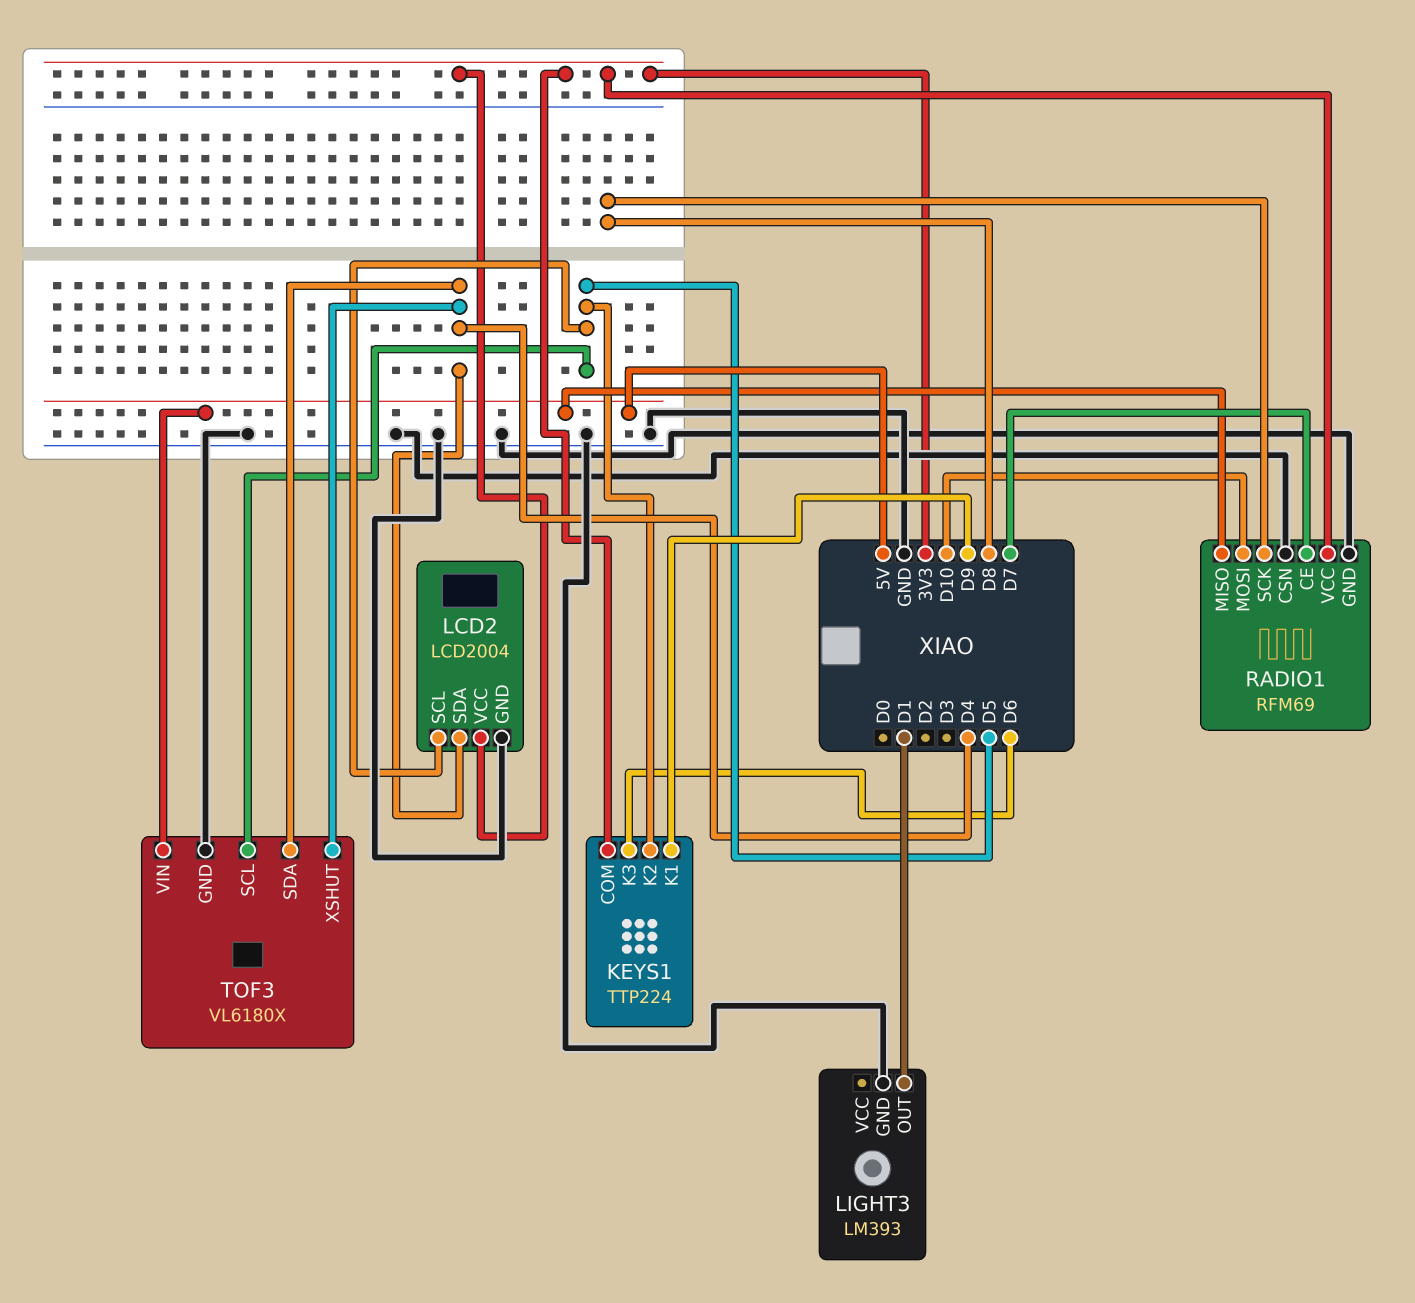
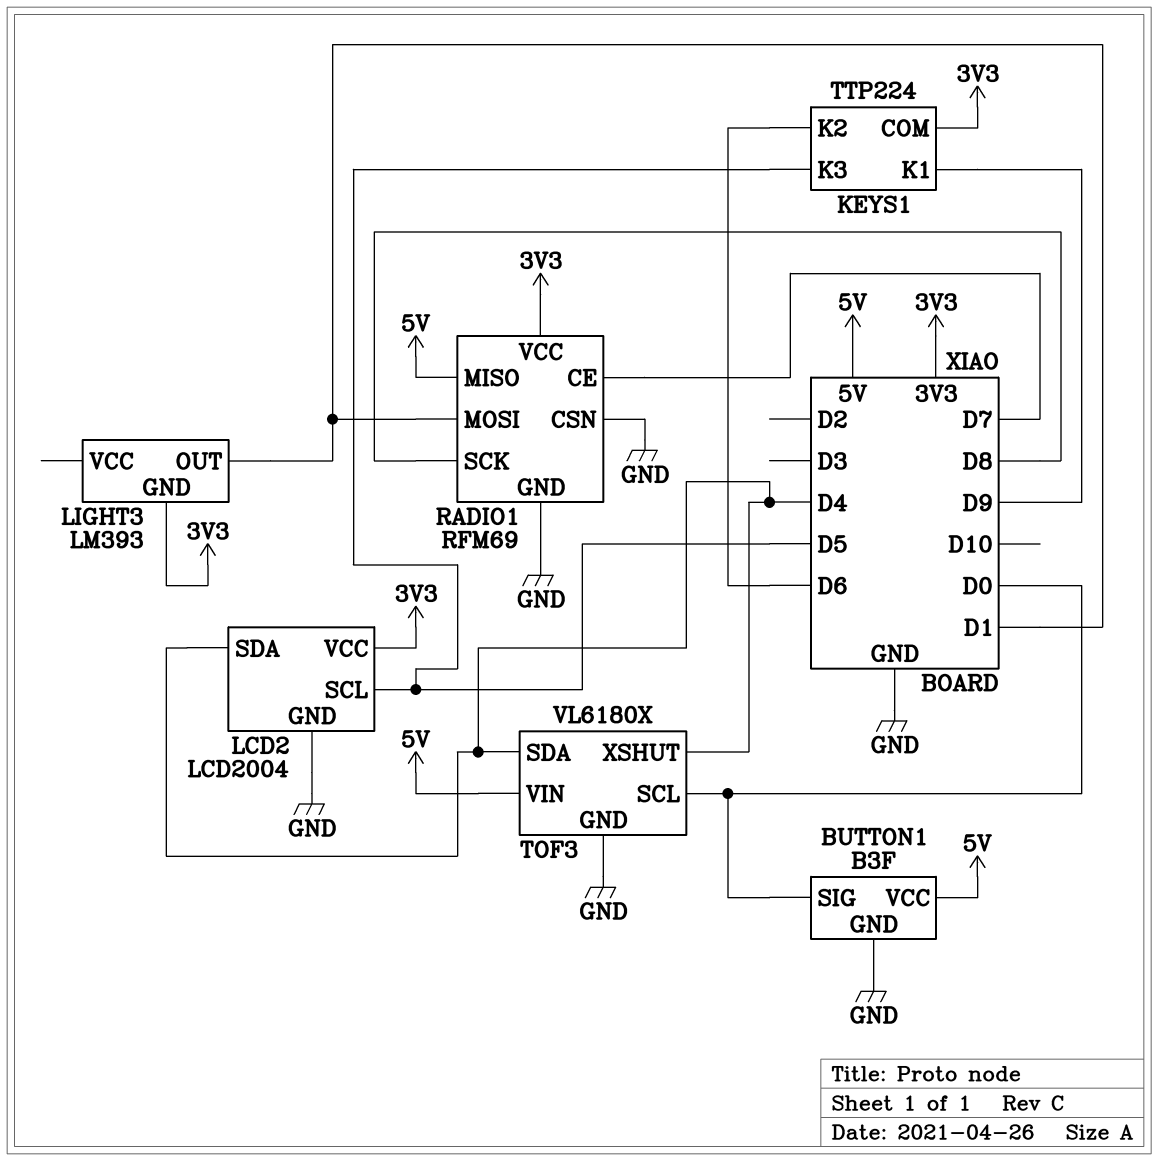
BUTTON1: none -> B3F
BUTTON1 pin GND: none -> GND
BUTTON1 pin SIG: none -> D0
BUTTON1 pin VCC: none -> 5V
KEYS1 pin K2: D5 -> D6
KEYS1 pin K3: D6 -> D5
LIGHT3 pin GND: GND -> 3V3
RADIO1 pin MOSI: D10 -> D1
TOF3 pin SCL: D5 -> D0

